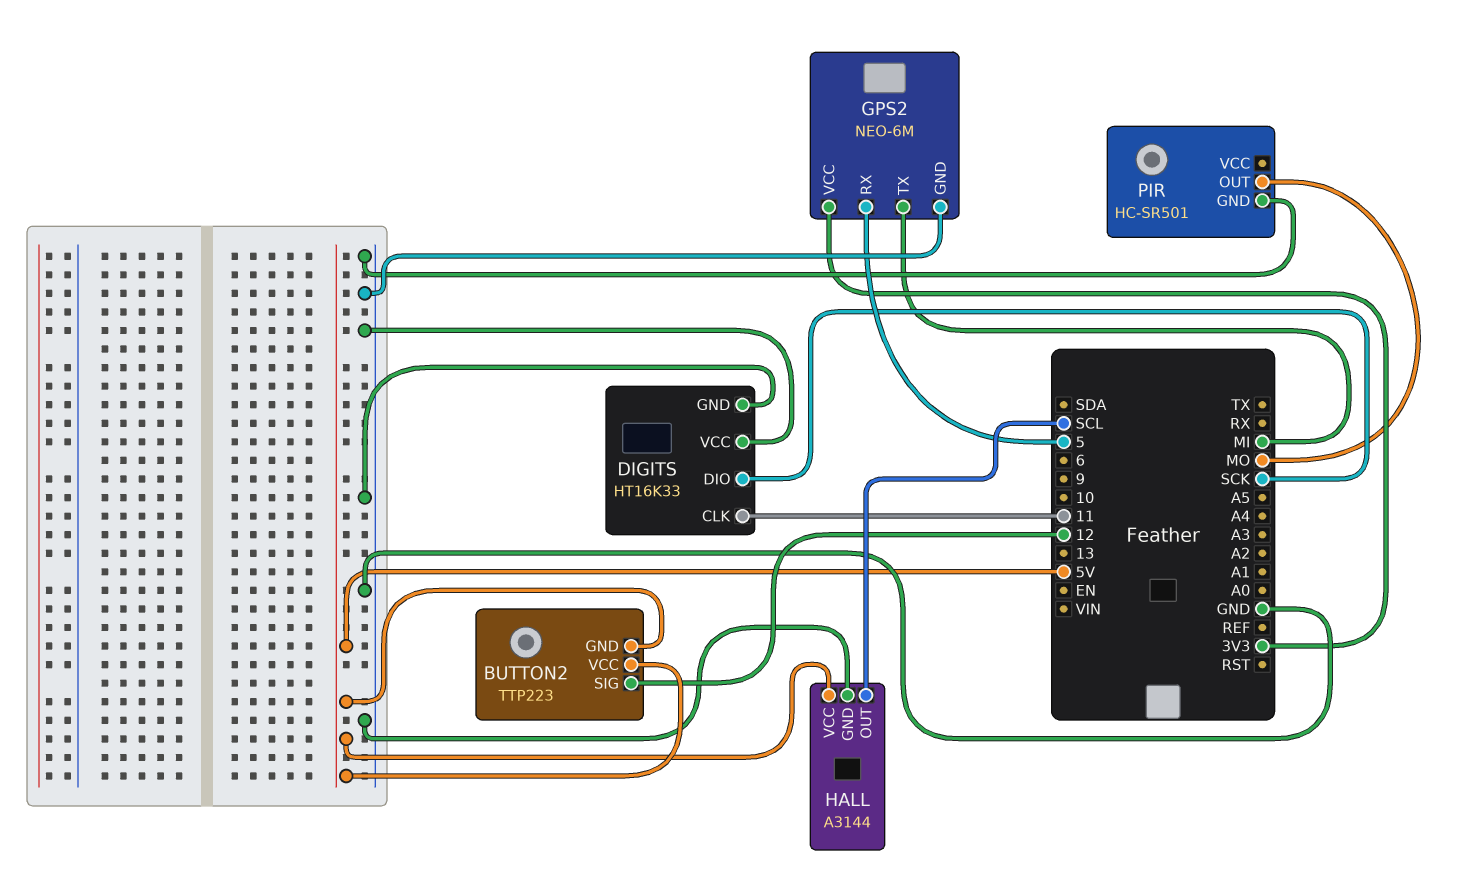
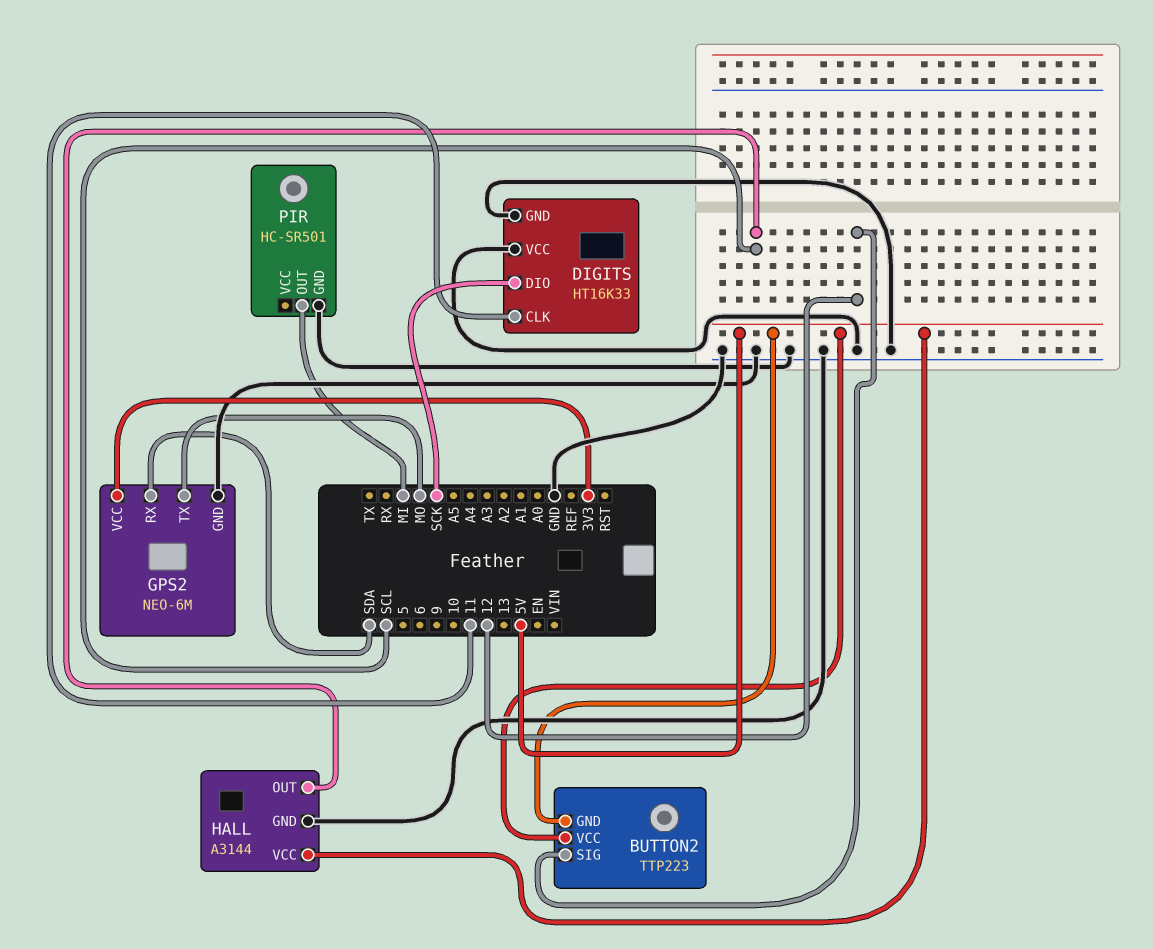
GPS2 pin RX: 5 -> SDA
GPS2 pin TX: MI -> MO
PIR pin OUT: MO -> MI

